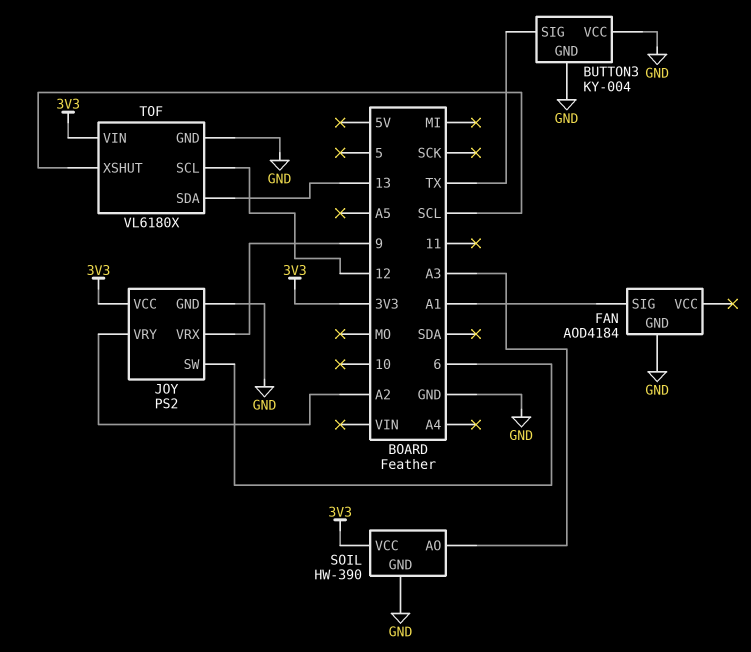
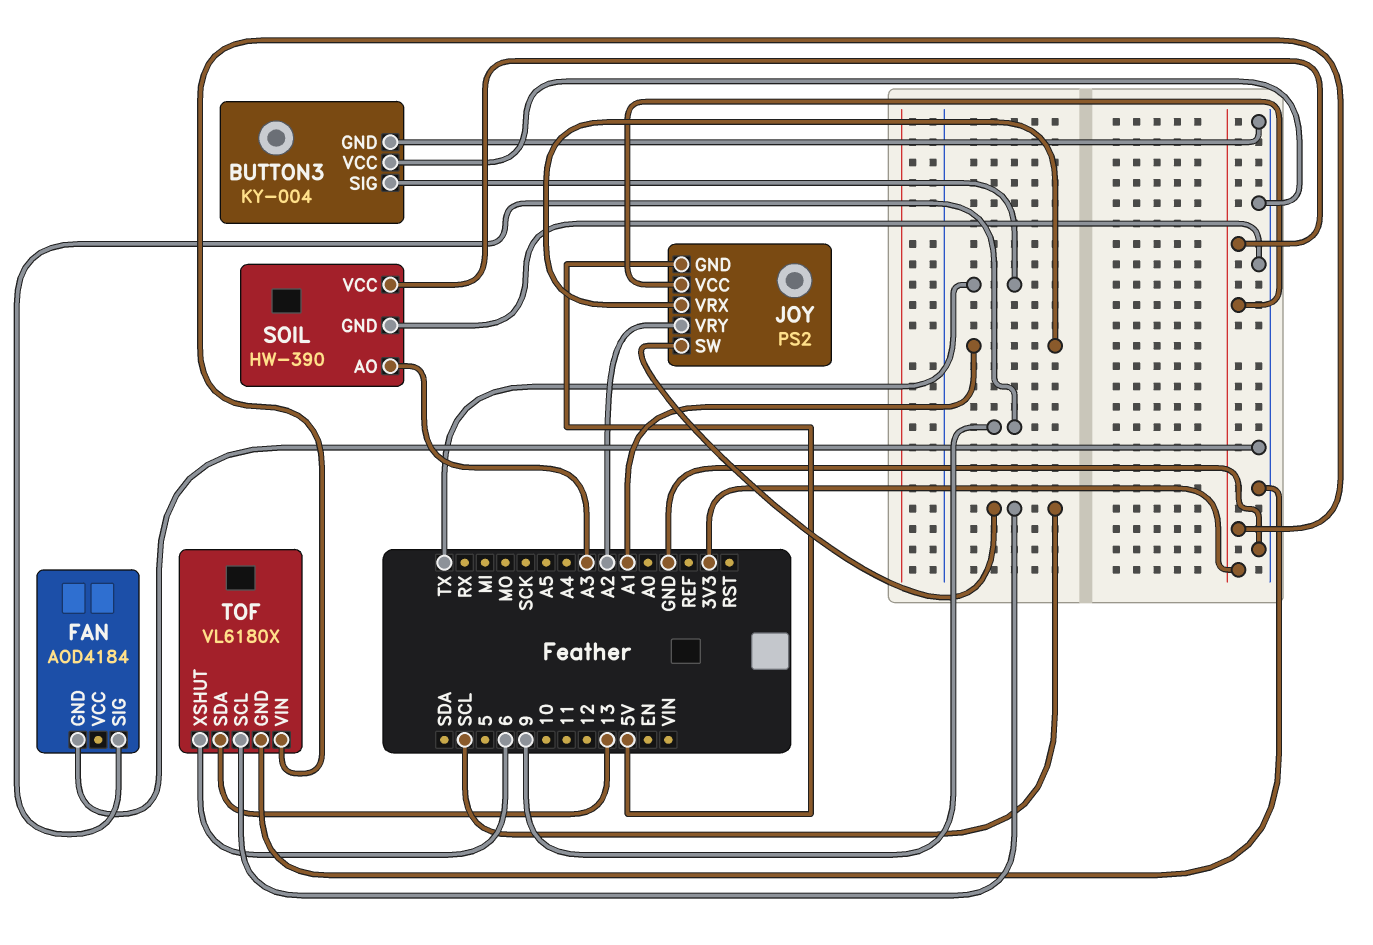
FAN pin SIG: A1 -> 9
JOY pin GND: GND -> 5V
JOY pin SW: 6 -> SCL
JOY pin VRX: 9 -> A1
TOF pin SCL: 12 -> SCL
TOF pin XSHUT: SCL -> 6

